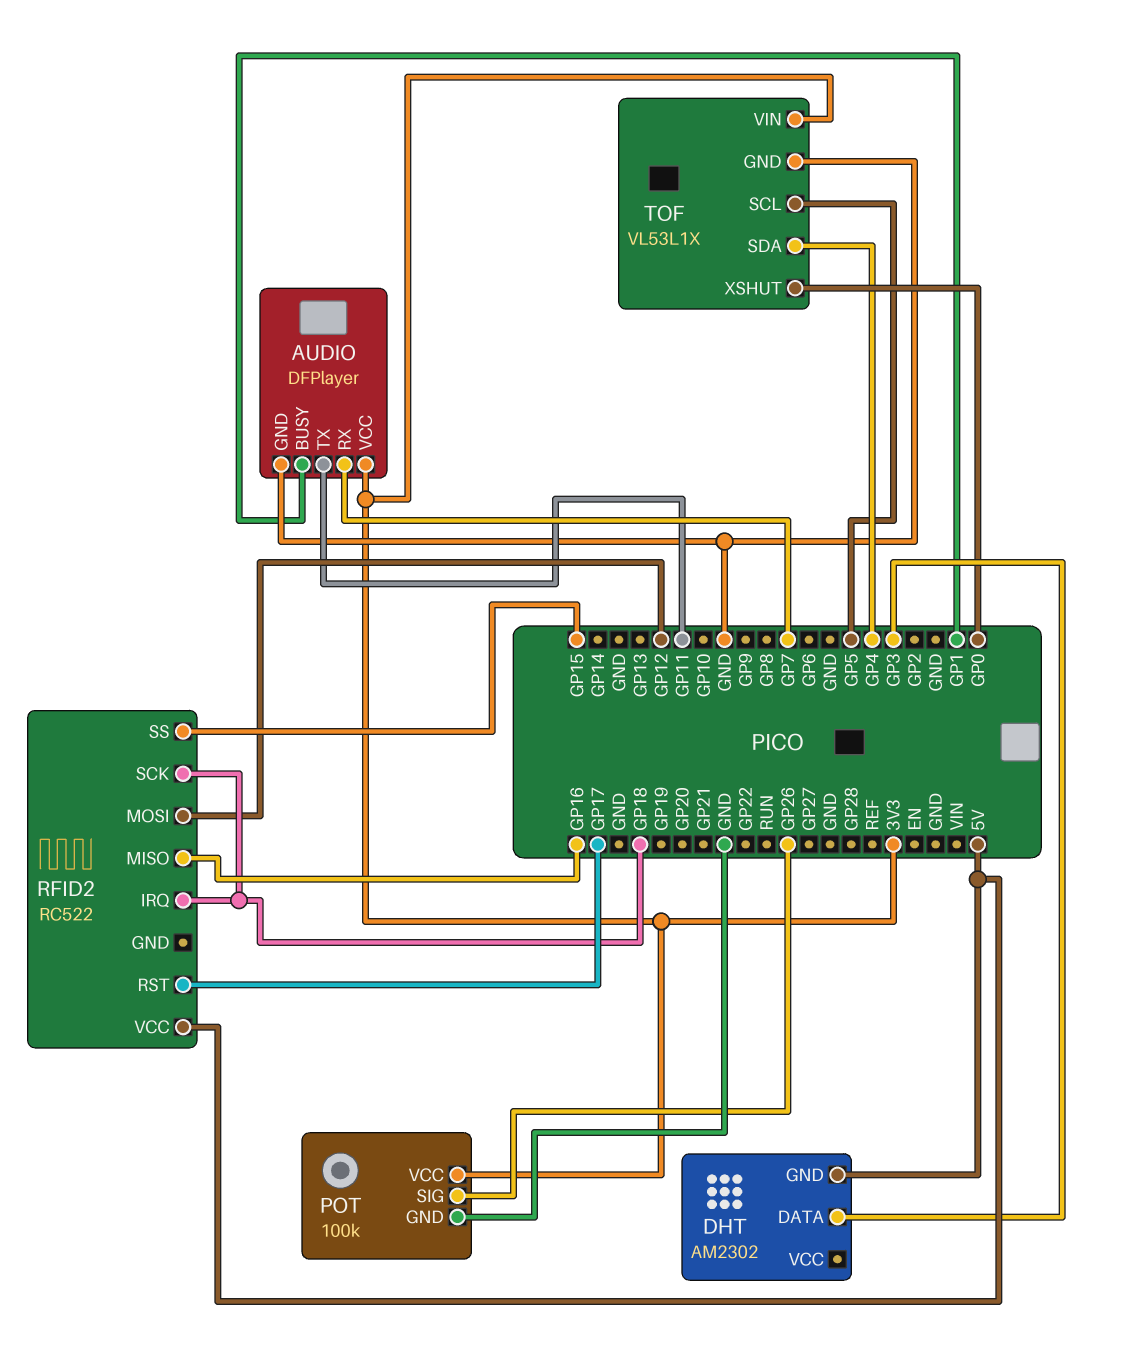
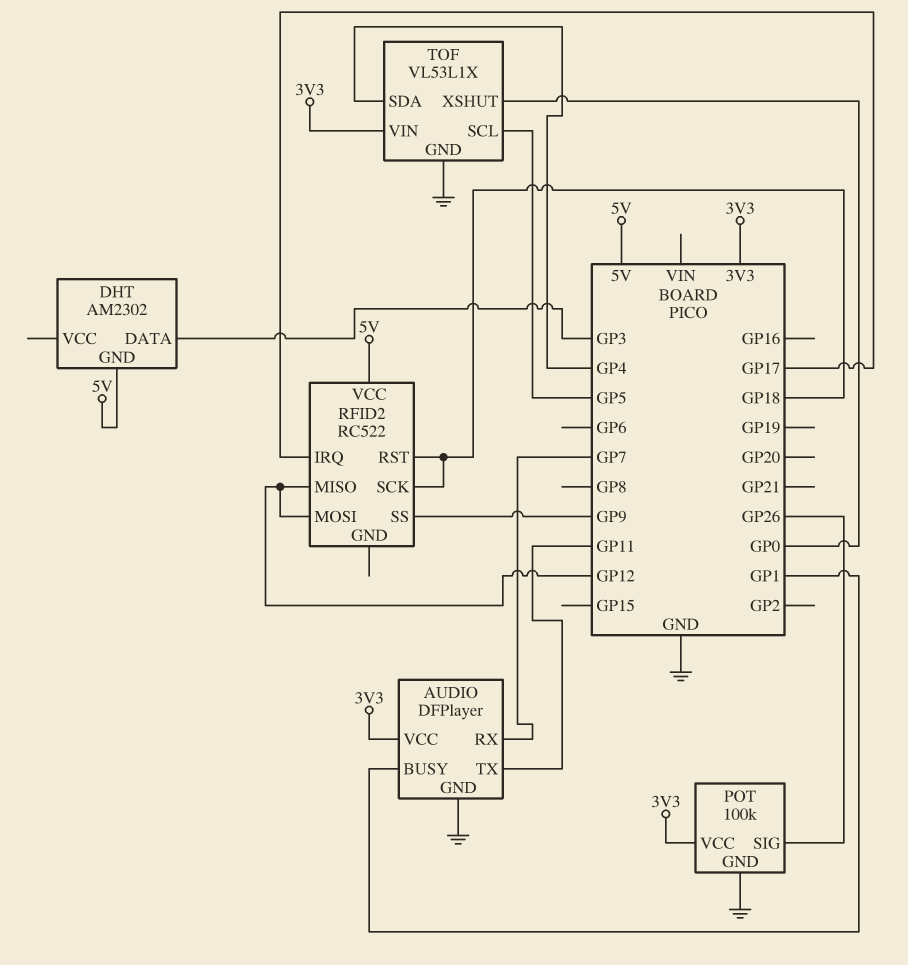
RFID2 pin IRQ: GP18 -> GP17
RFID2 pin MISO: GP16 -> GP12
RFID2 pin RST: GP17 -> GP18
RFID2 pin SS: GP15 -> GP9

